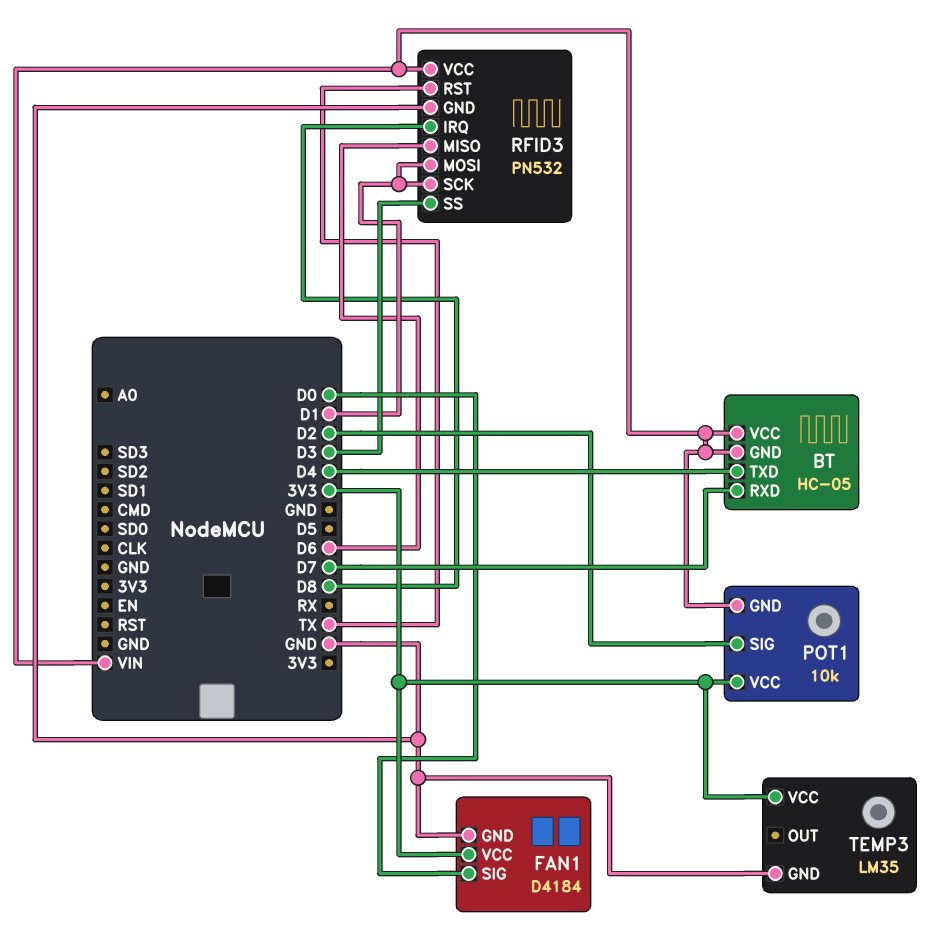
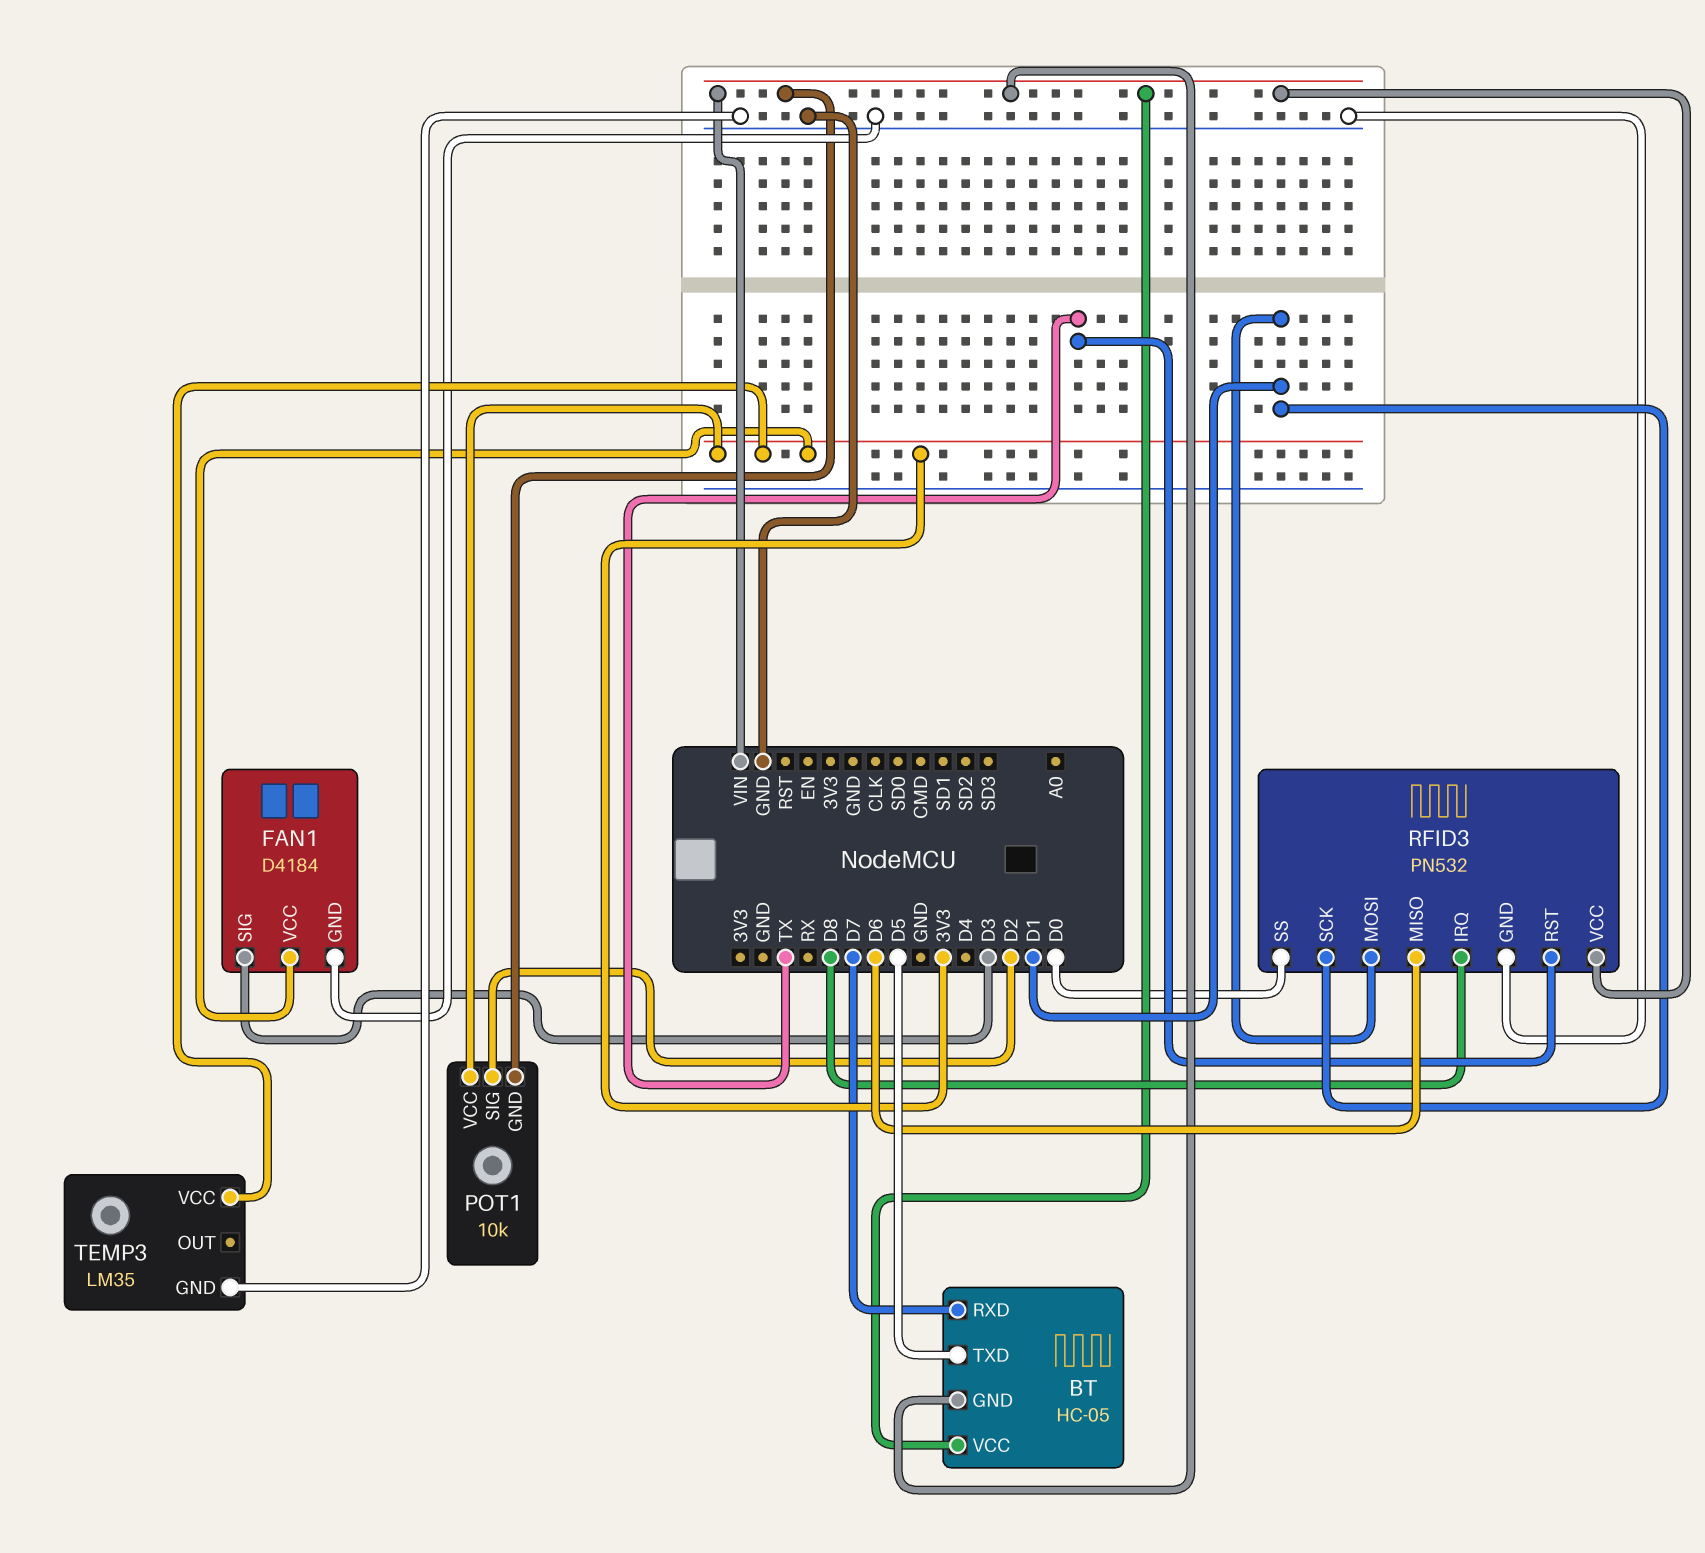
BT pin TXD: D4 -> D5
FAN1 pin SIG: D0 -> D3
RFID3 pin SS: D3 -> D0

